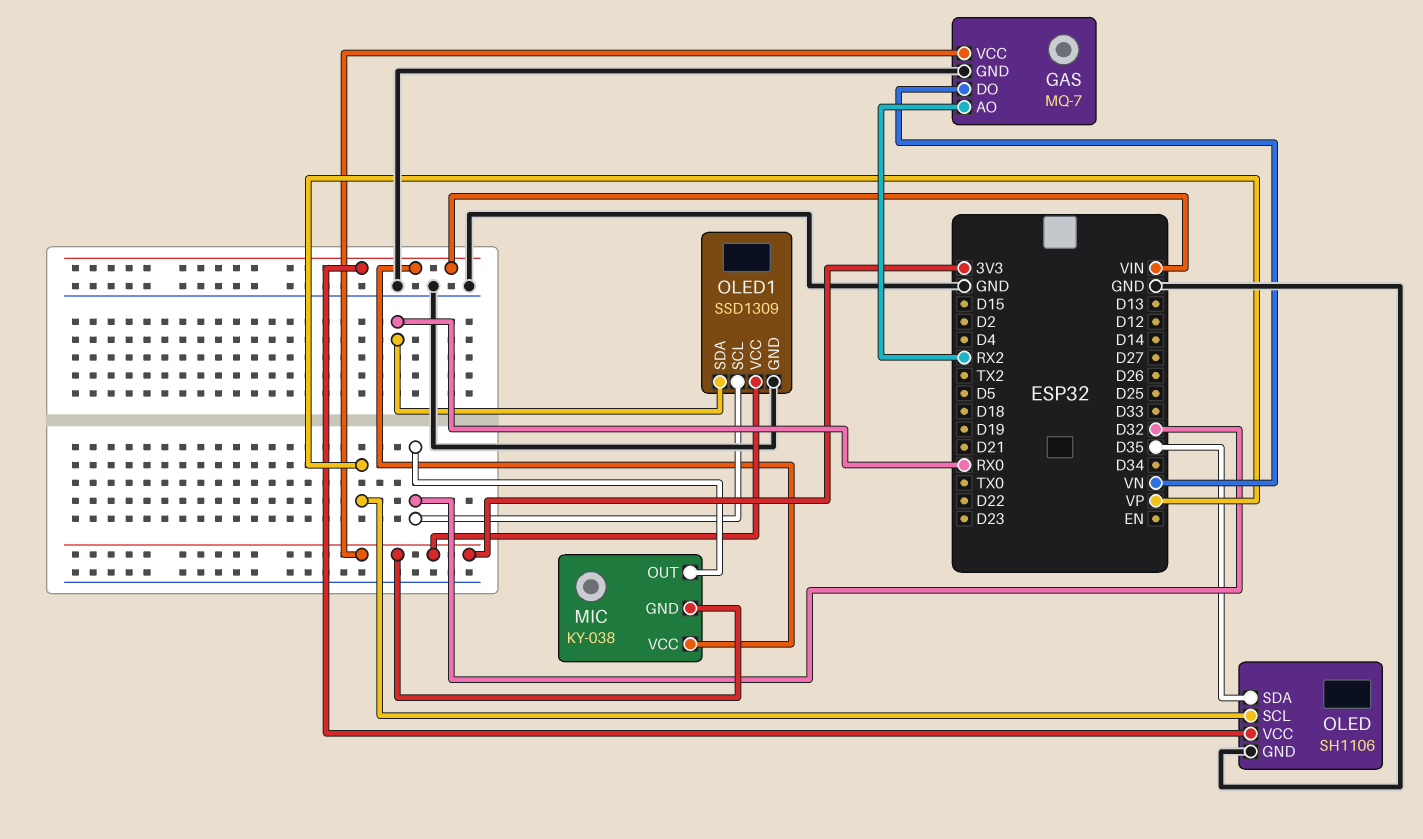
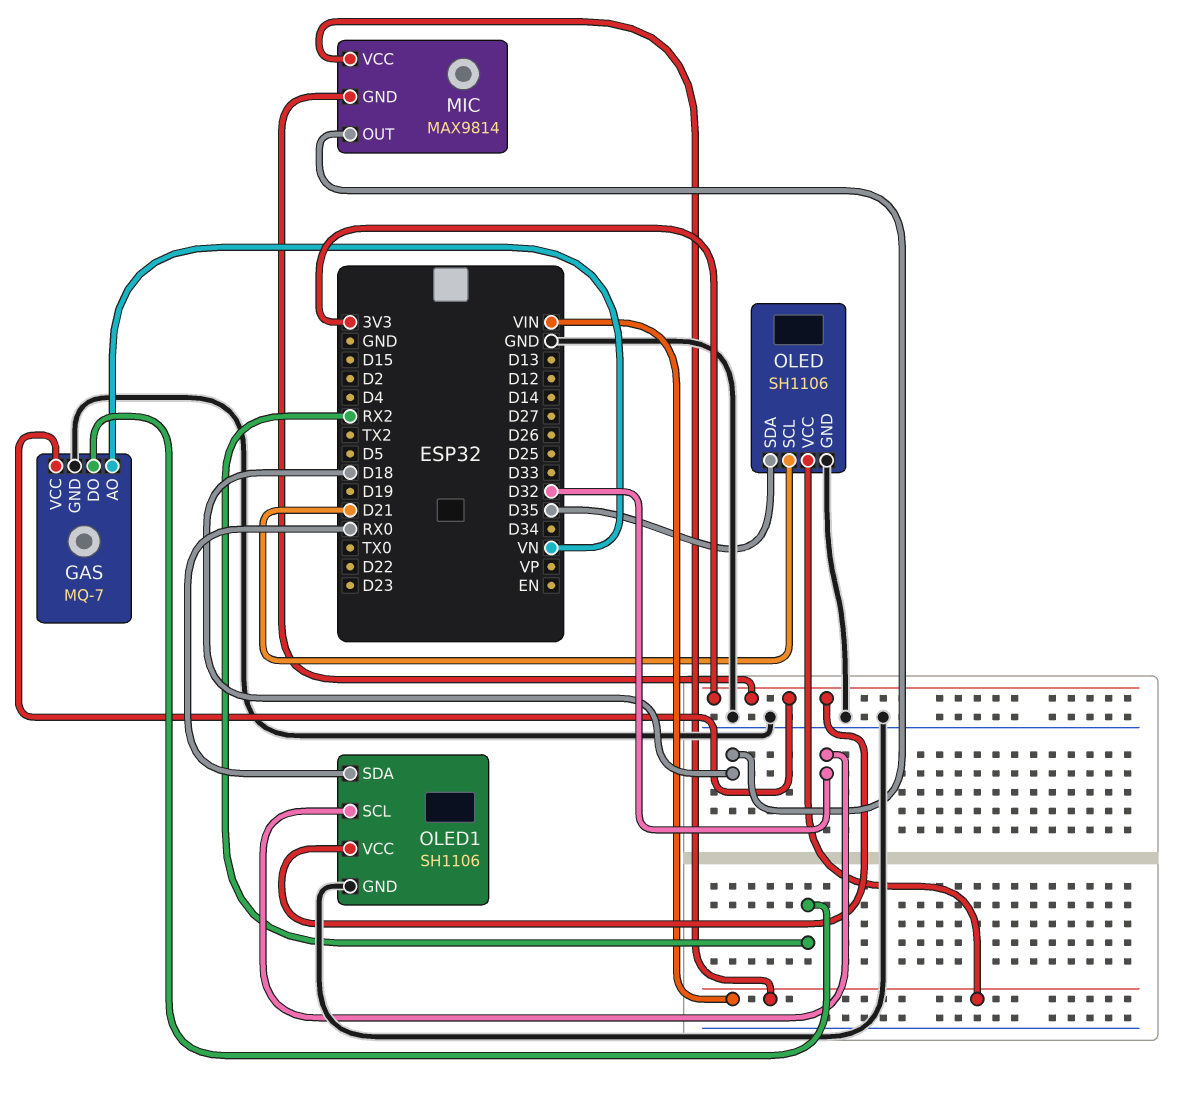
GAS pin AO: RX2 -> VN
GAS pin DO: VN -> RX2
MIC: KY-038 -> MAX9814
MIC pin OUT: D32 -> D18
OLED pin SCL: VP -> D21
OLED1: SSD1309 -> SH1106

